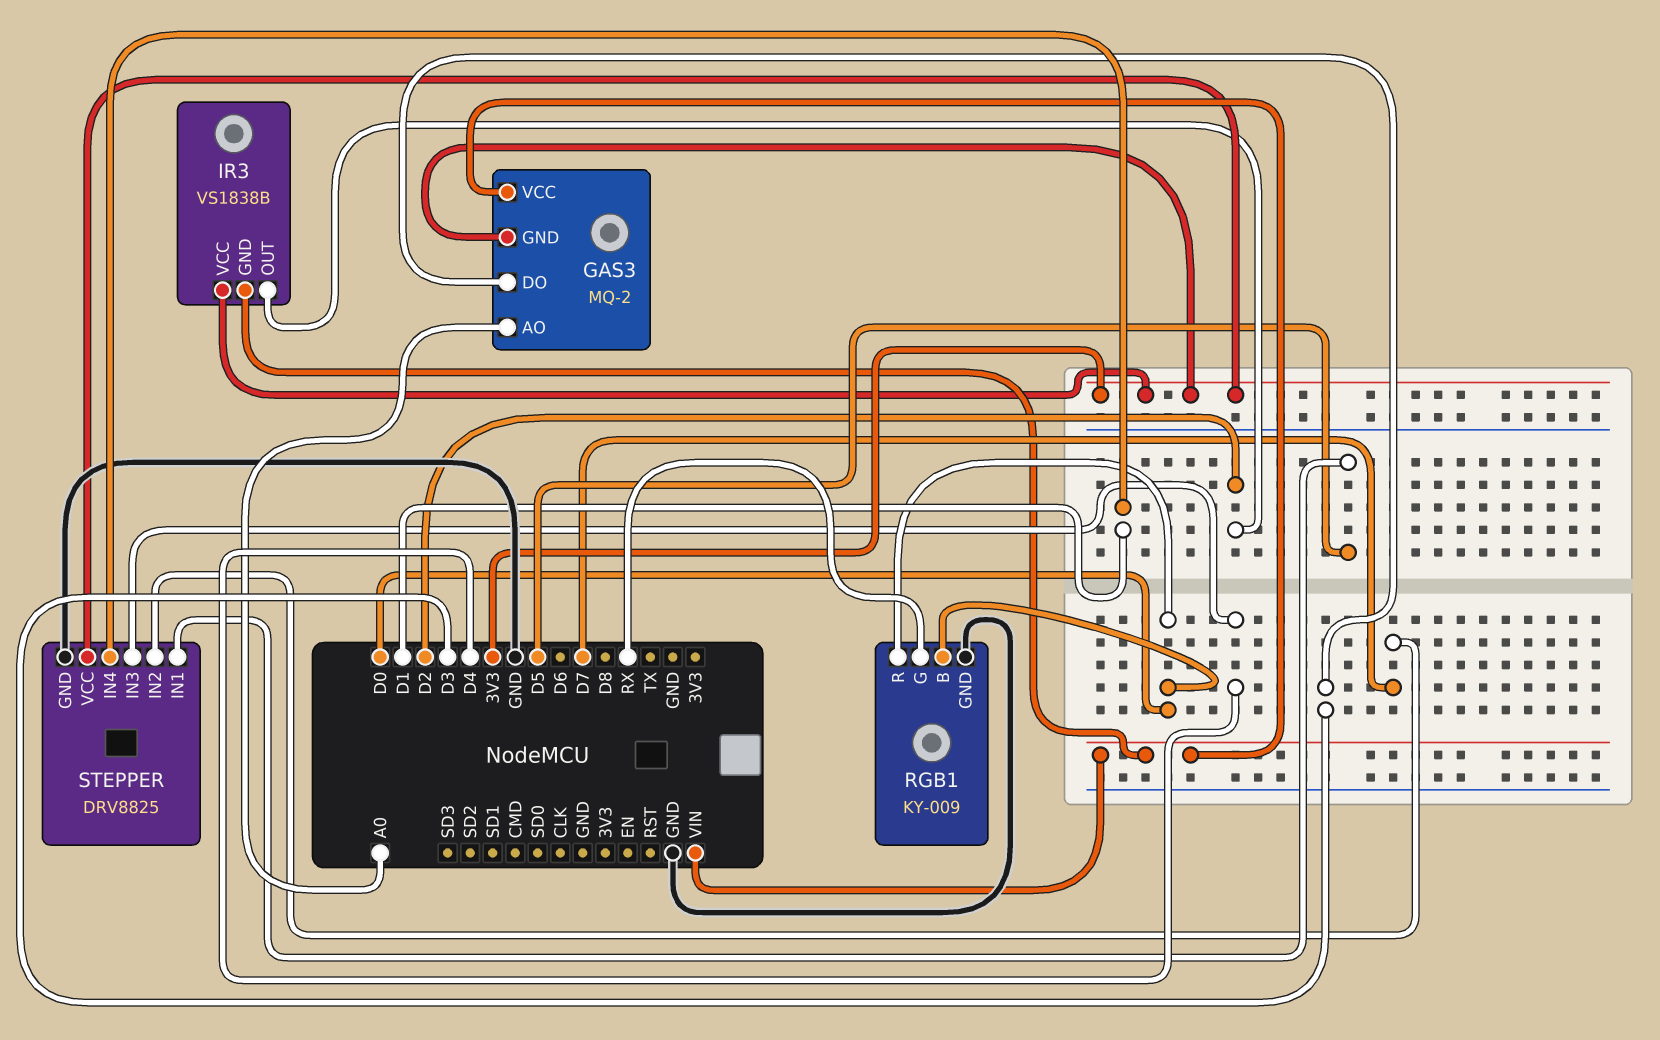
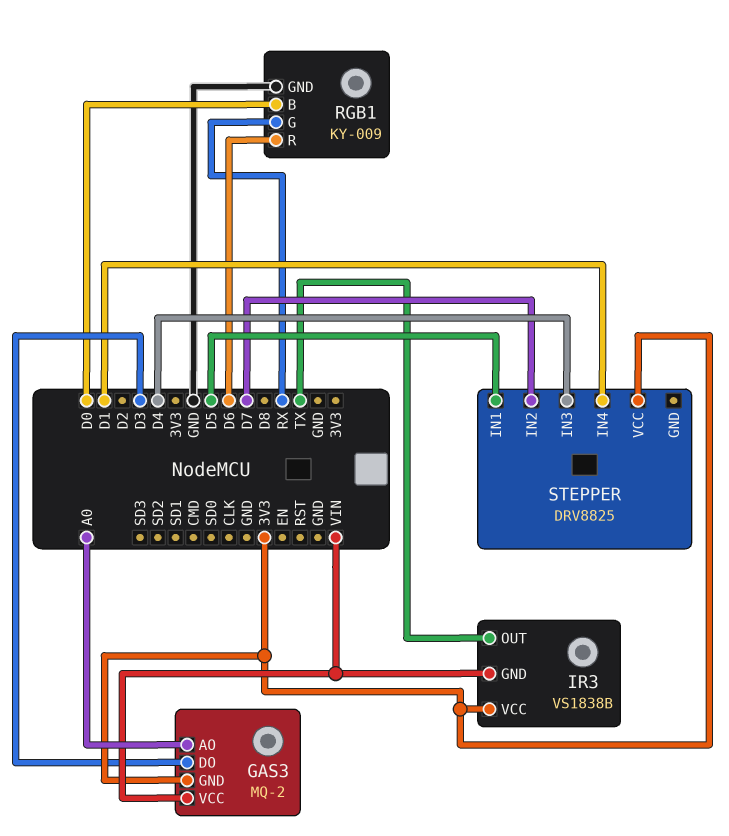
IR3 pin OUT: D2 -> TX
RGB1 pin R: D0 -> D6
STEPPER pin GND: GND -> none

